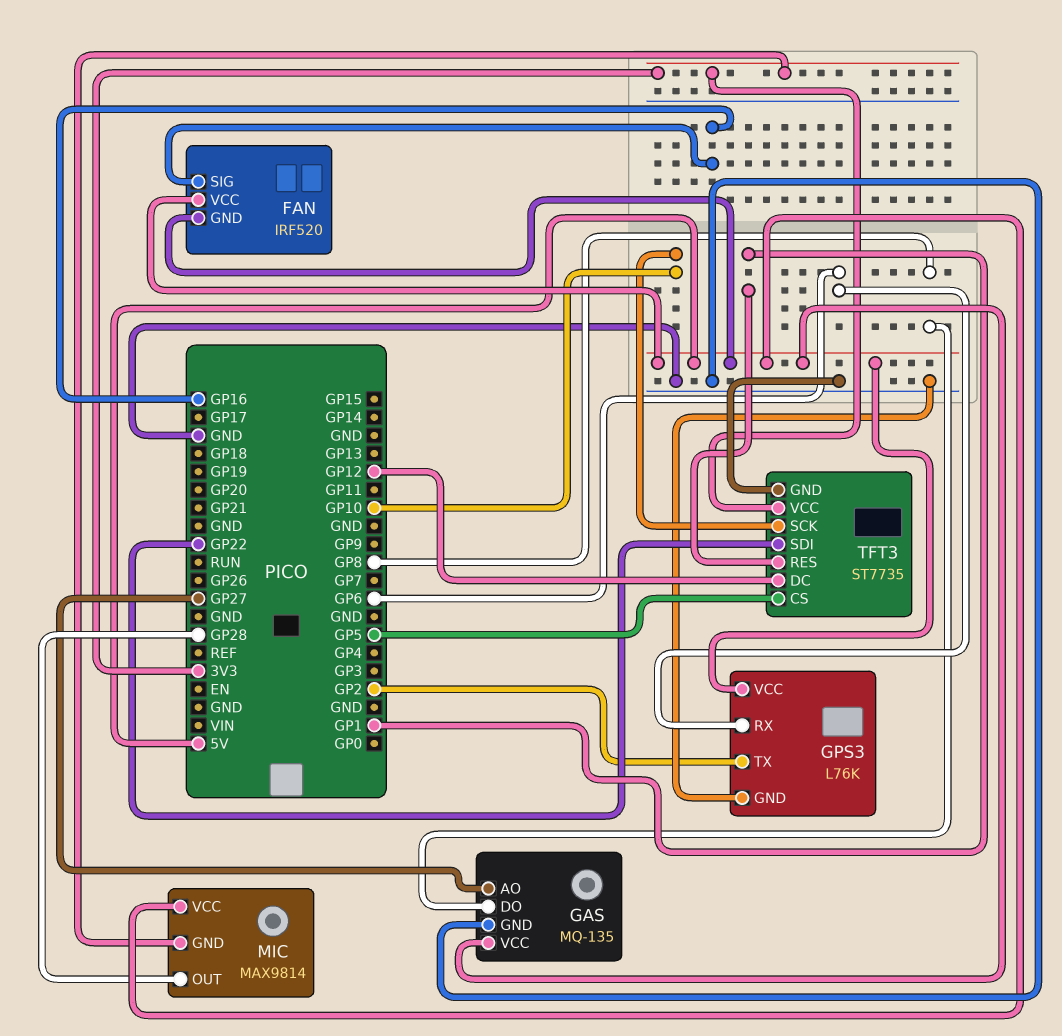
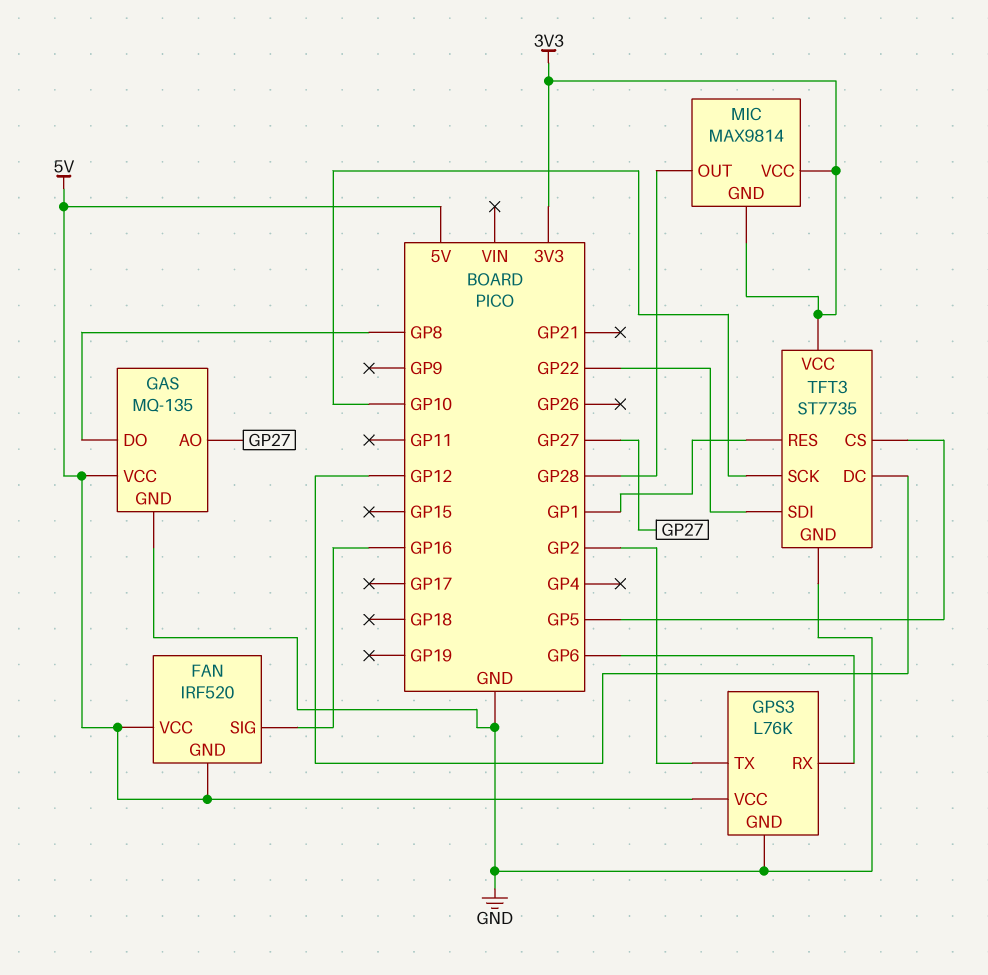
MIC pin VCC: 5V -> 3V3

